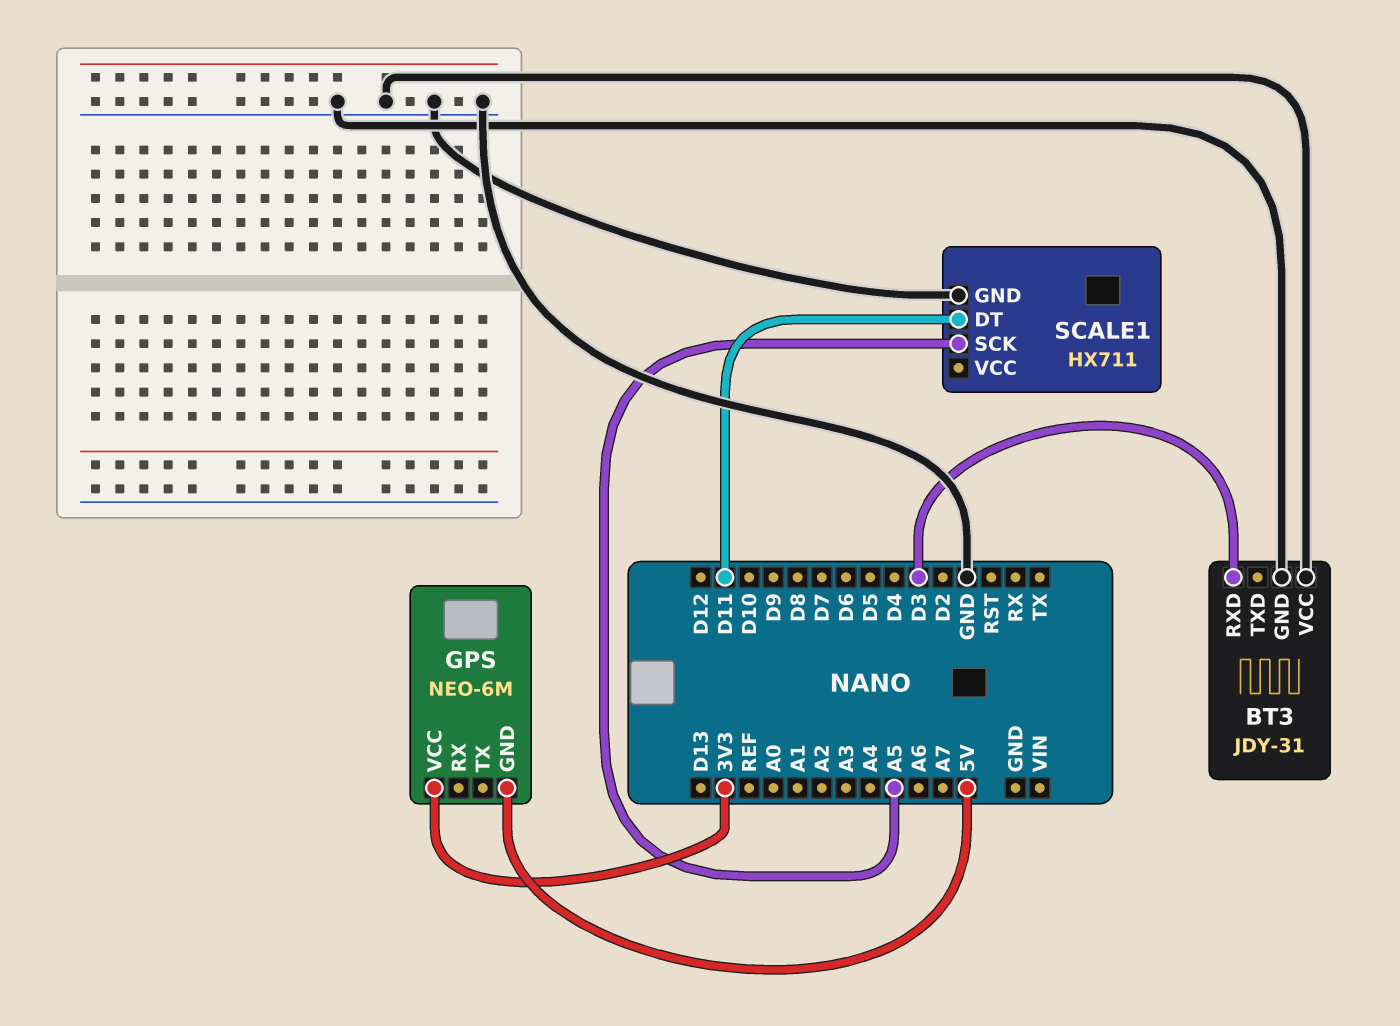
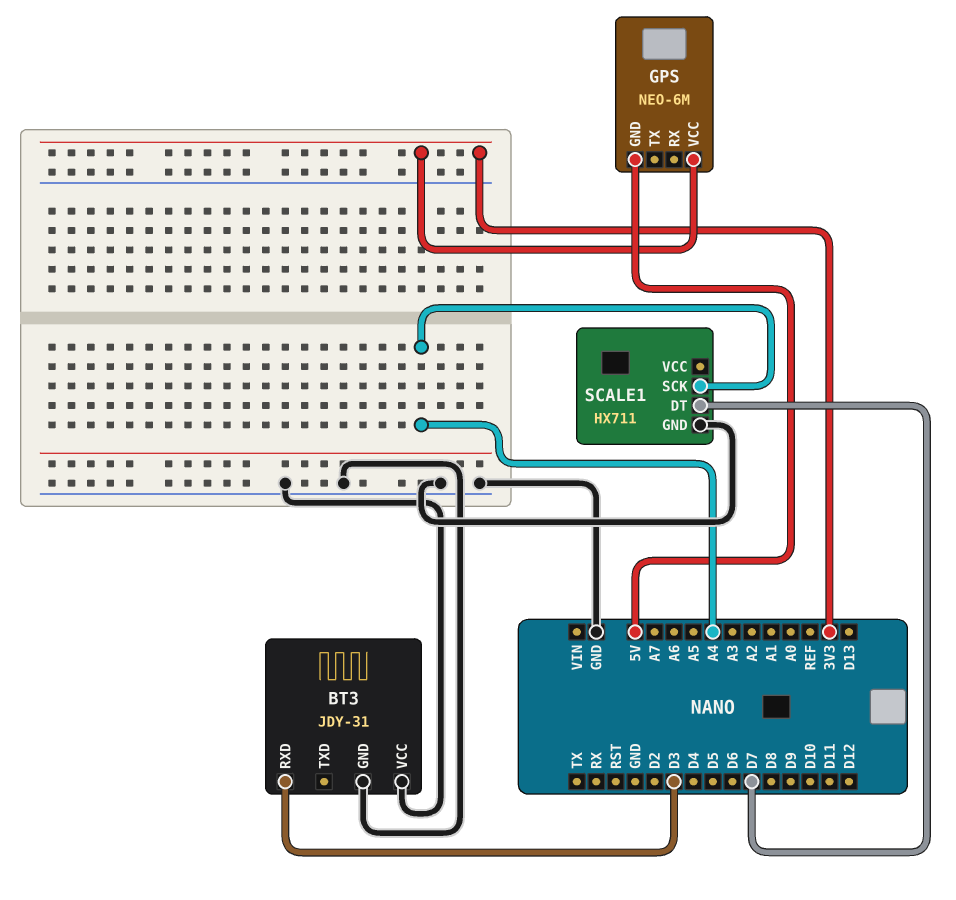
SCALE1 pin DT: D11 -> D7
SCALE1 pin SCK: A5 -> A4

